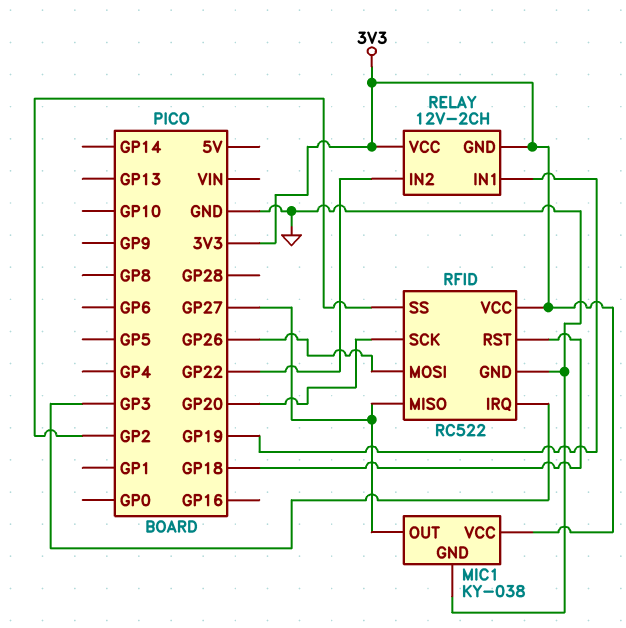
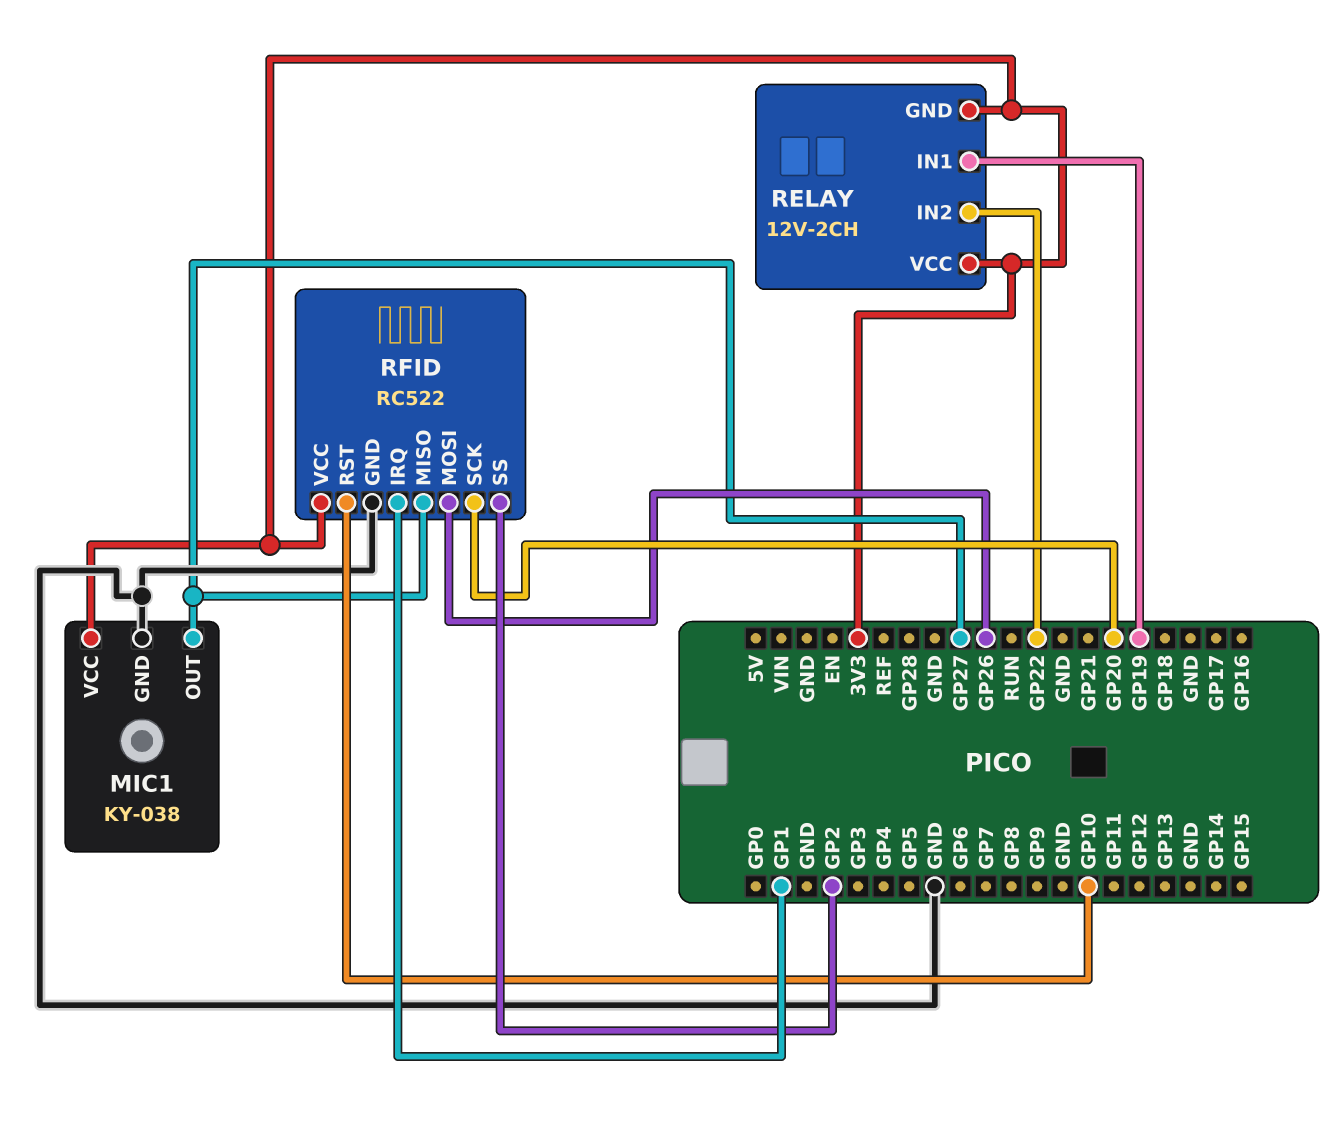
RFID pin IRQ: GP3 -> GP1
RFID pin RST: GP18 -> GP10

